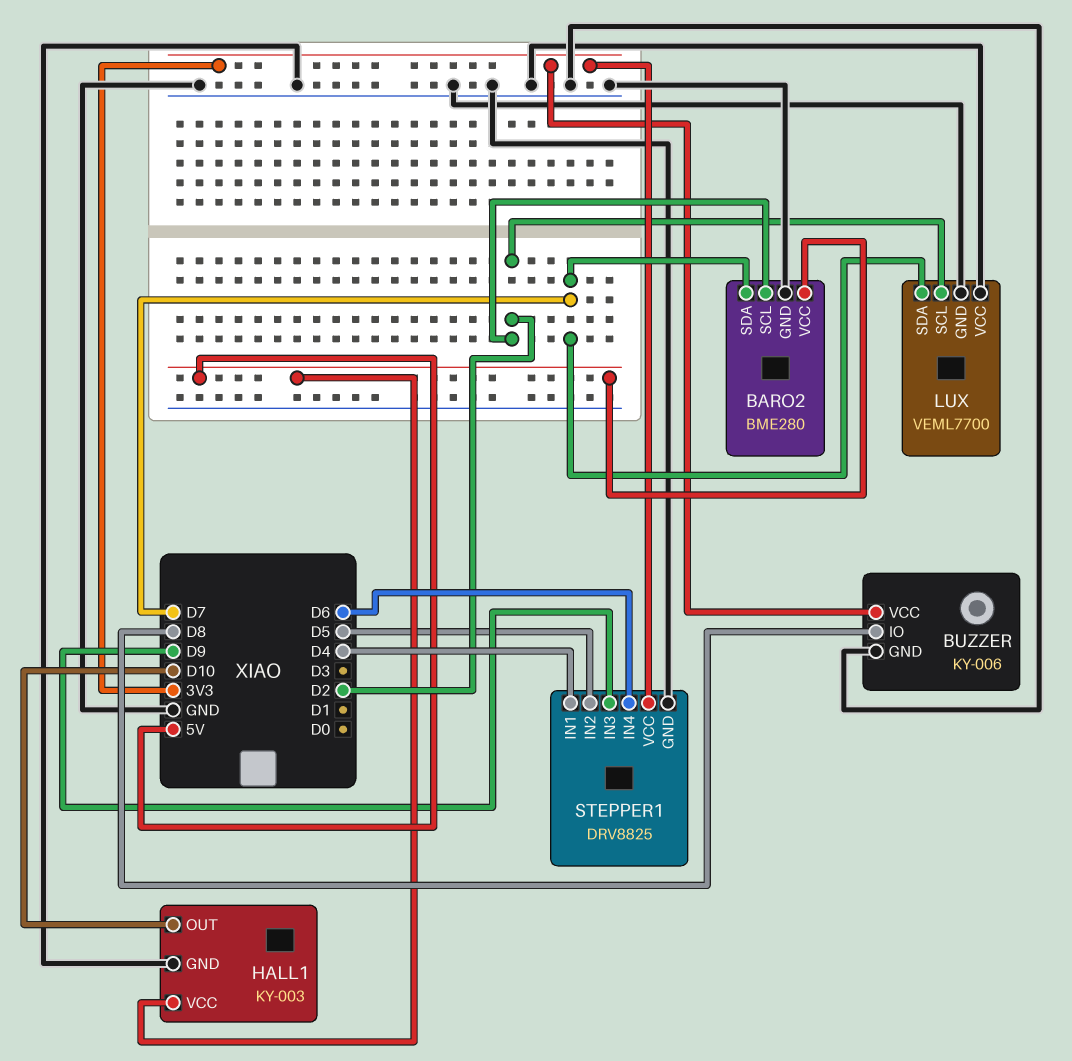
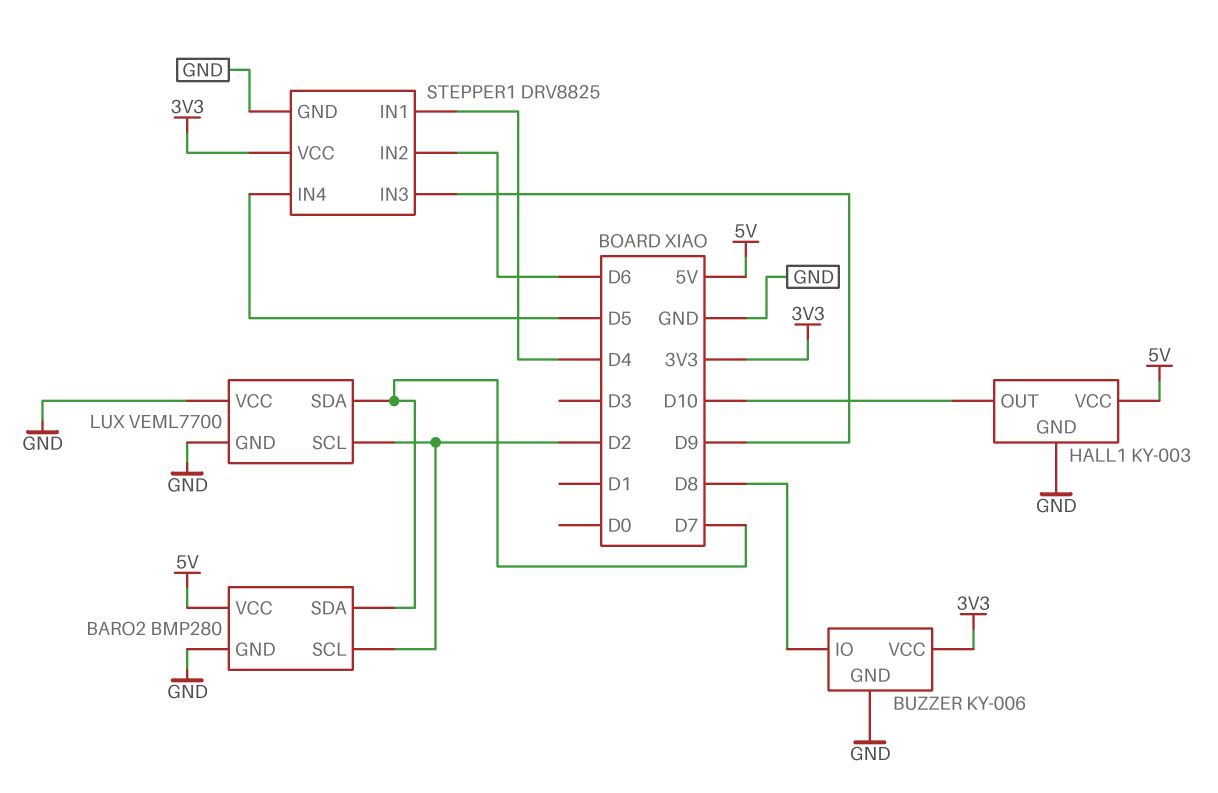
BARO2: BME280 -> BMP280
STEPPER1 pin IN2: D5 -> D6
STEPPER1 pin IN4: D6 -> D5

